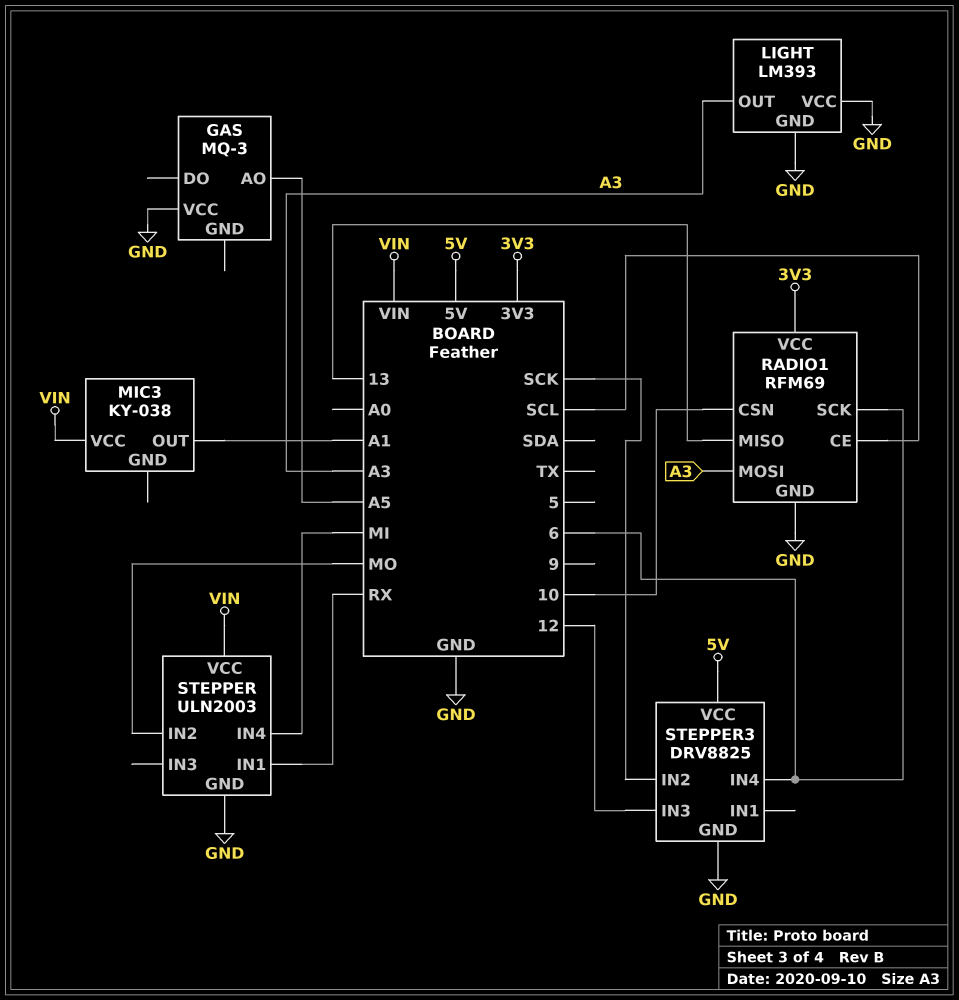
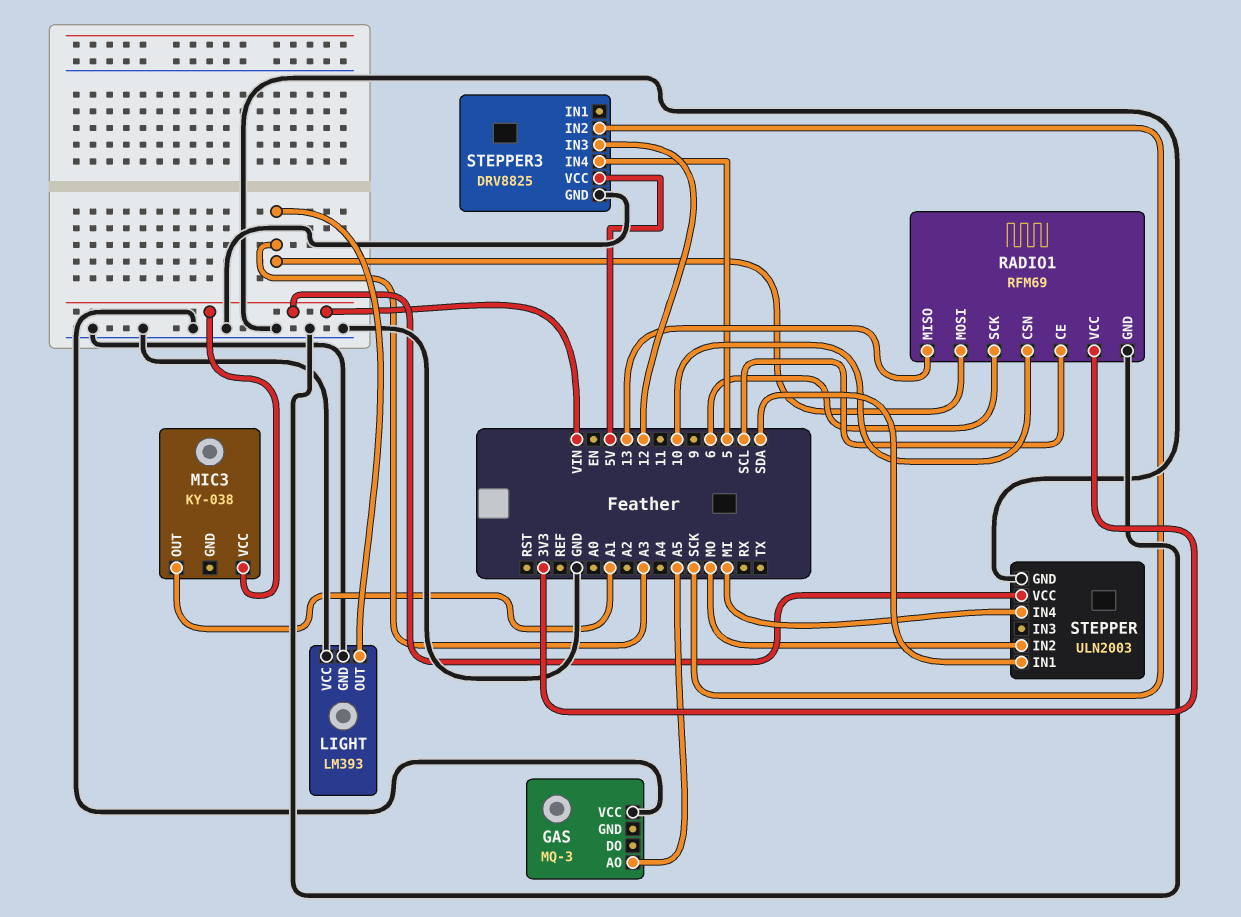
STEPPER pin IN1: RX -> SDA
STEPPER3 pin IN4: 6 -> 5

